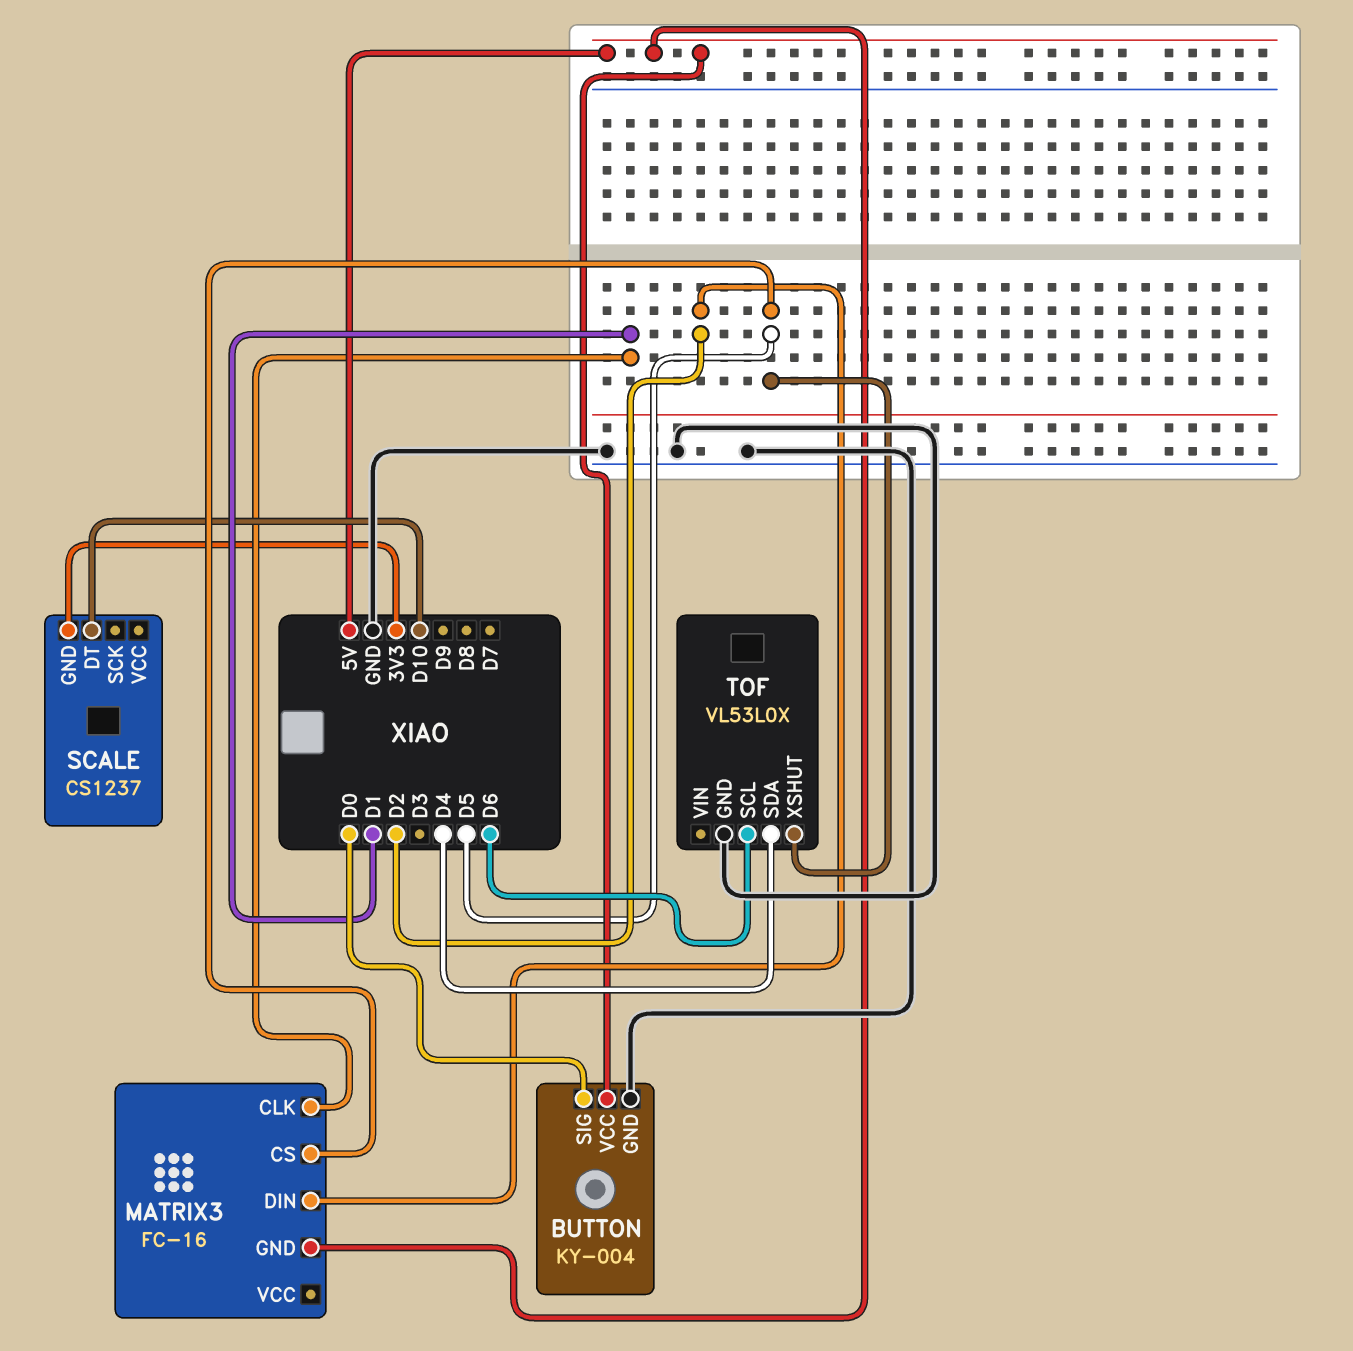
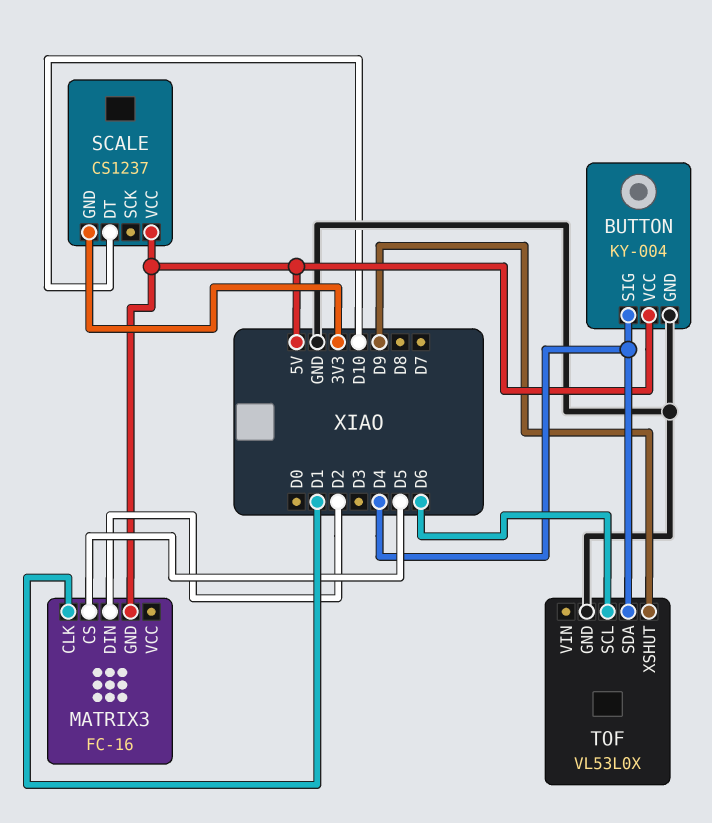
BUTTON pin SIG: D0 -> D4
SCALE pin VCC: none -> 5V
TOF pin XSHUT: D5 -> D9

